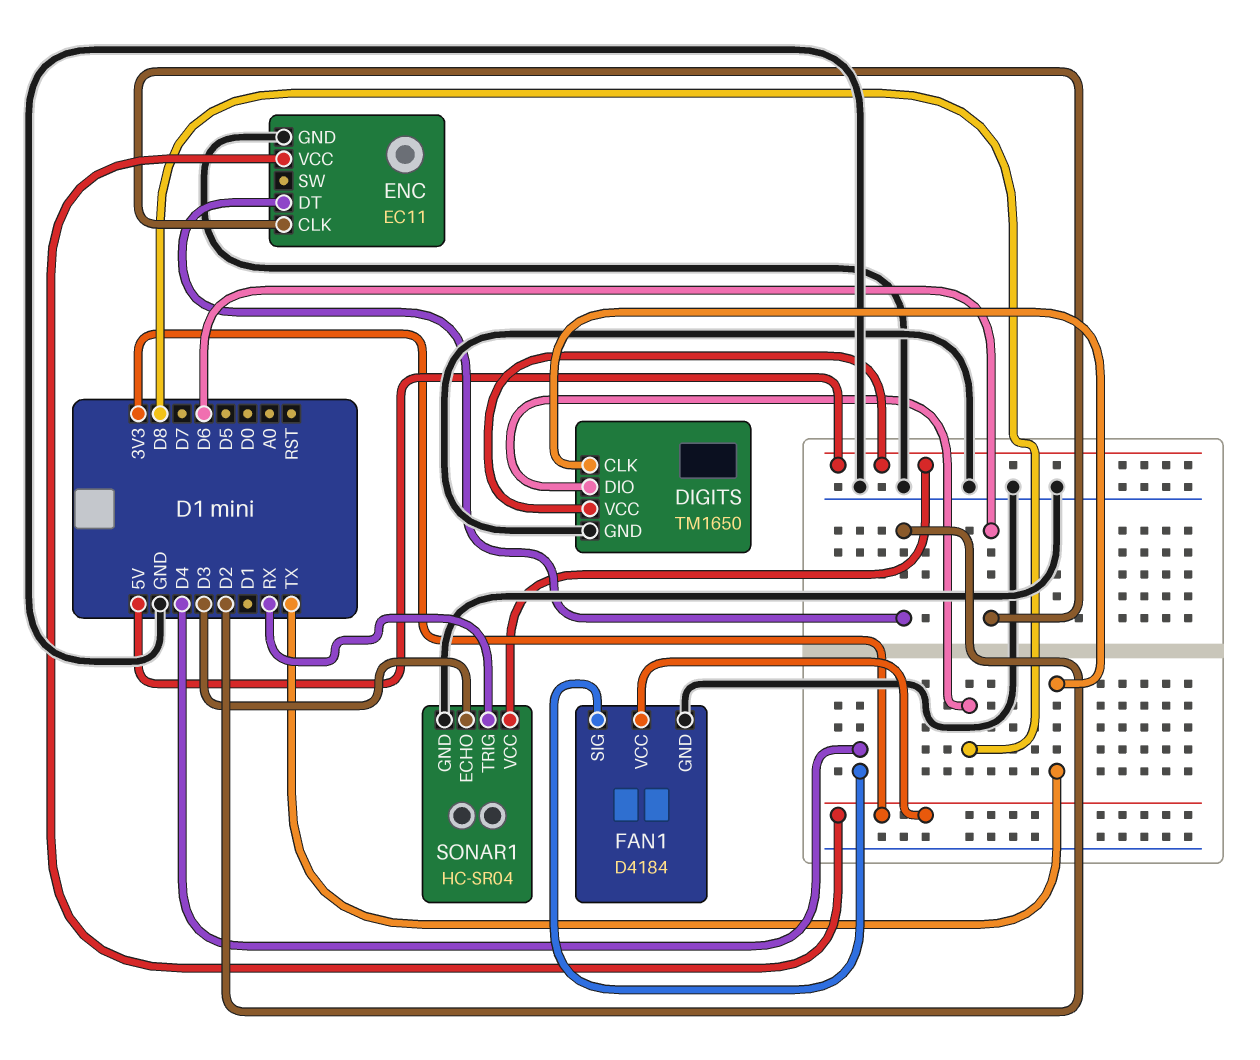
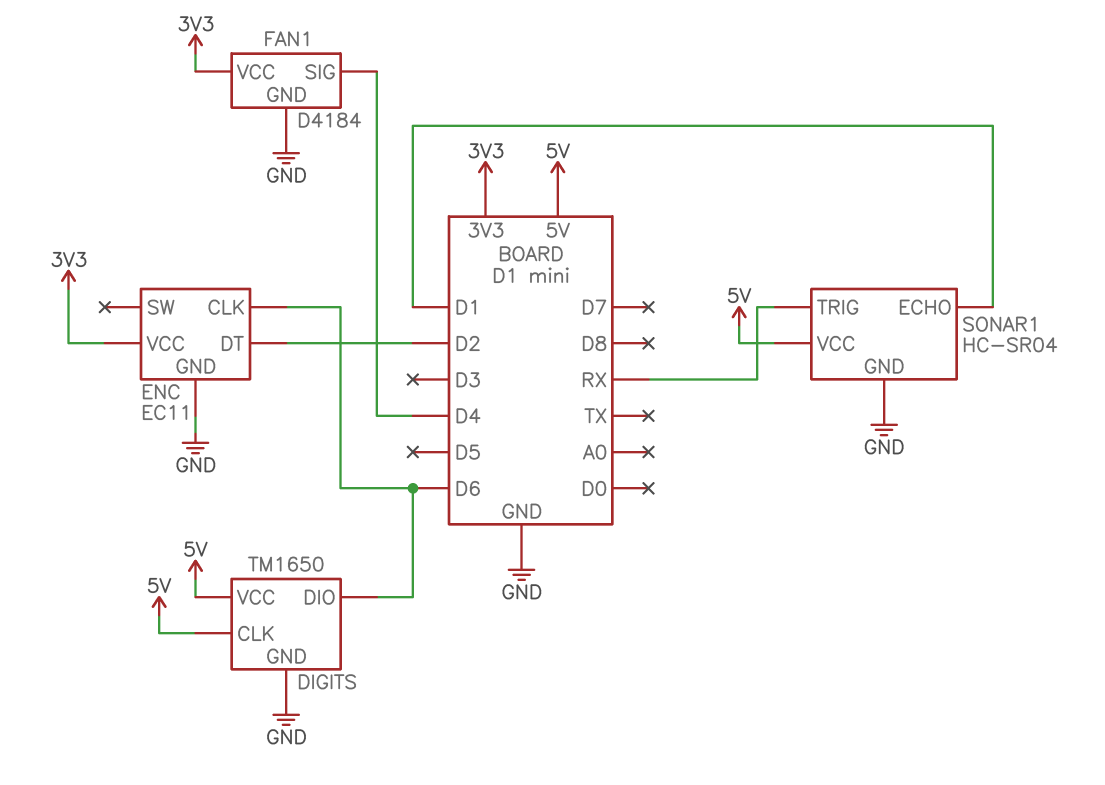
DIGITS pin CLK: TX -> 5V
DIGITS pin DIO: D8 -> D6
SONAR1 pin ECHO: D3 -> D1

